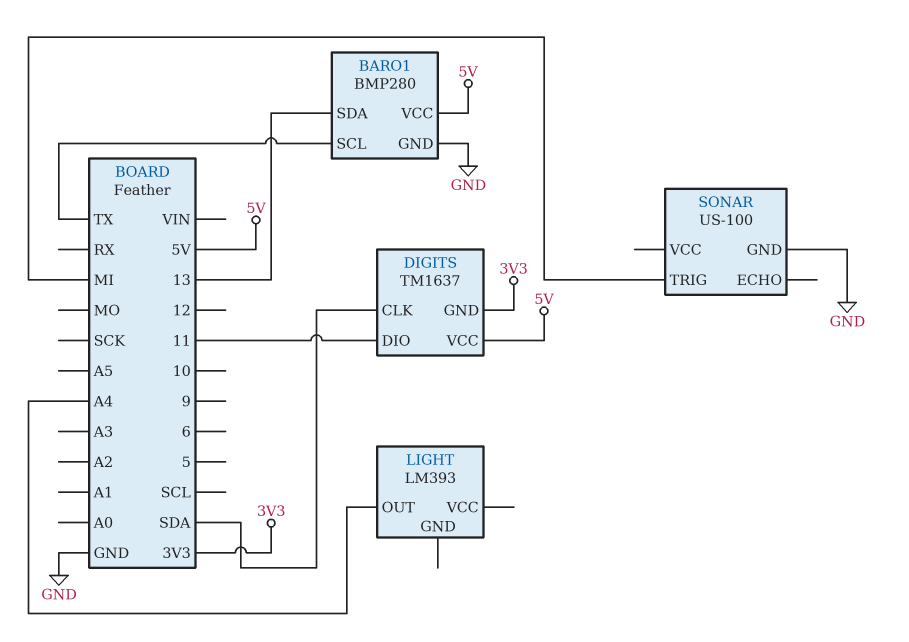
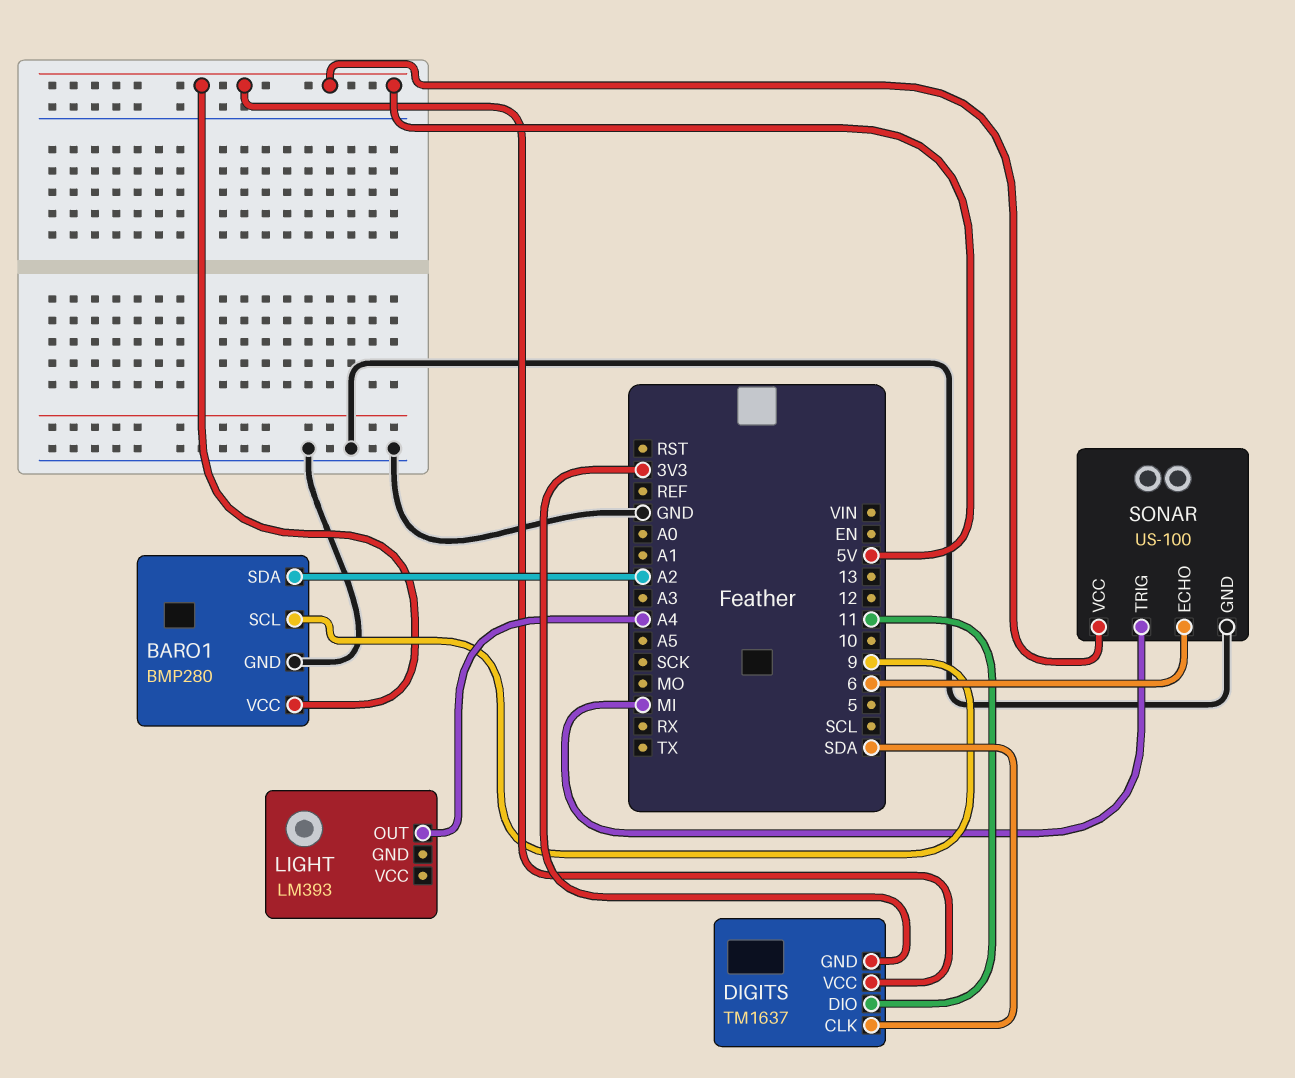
BARO1 pin SCL: TX -> 9
BARO1 pin SDA: 13 -> A2
SONAR pin ECHO: none -> 6
SONAR pin VCC: none -> 5V

